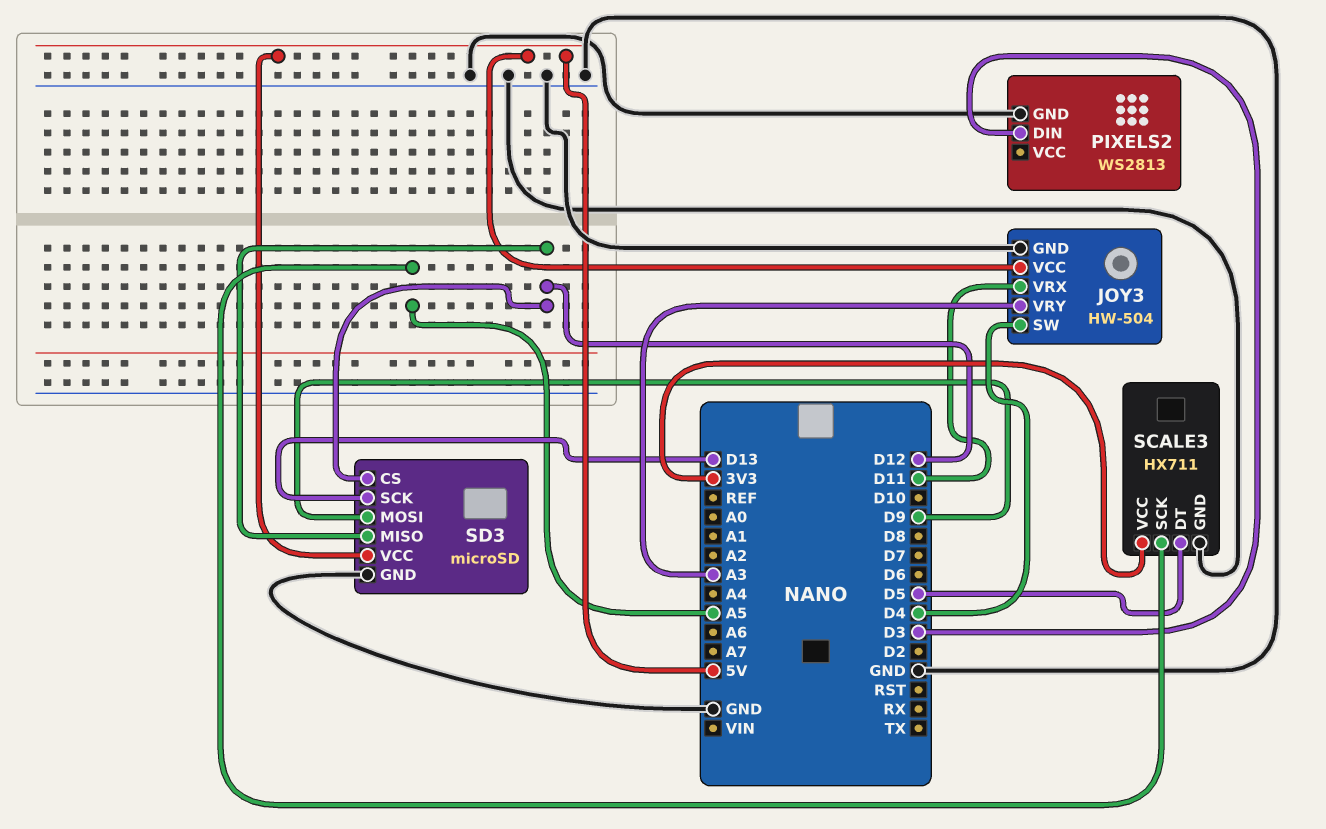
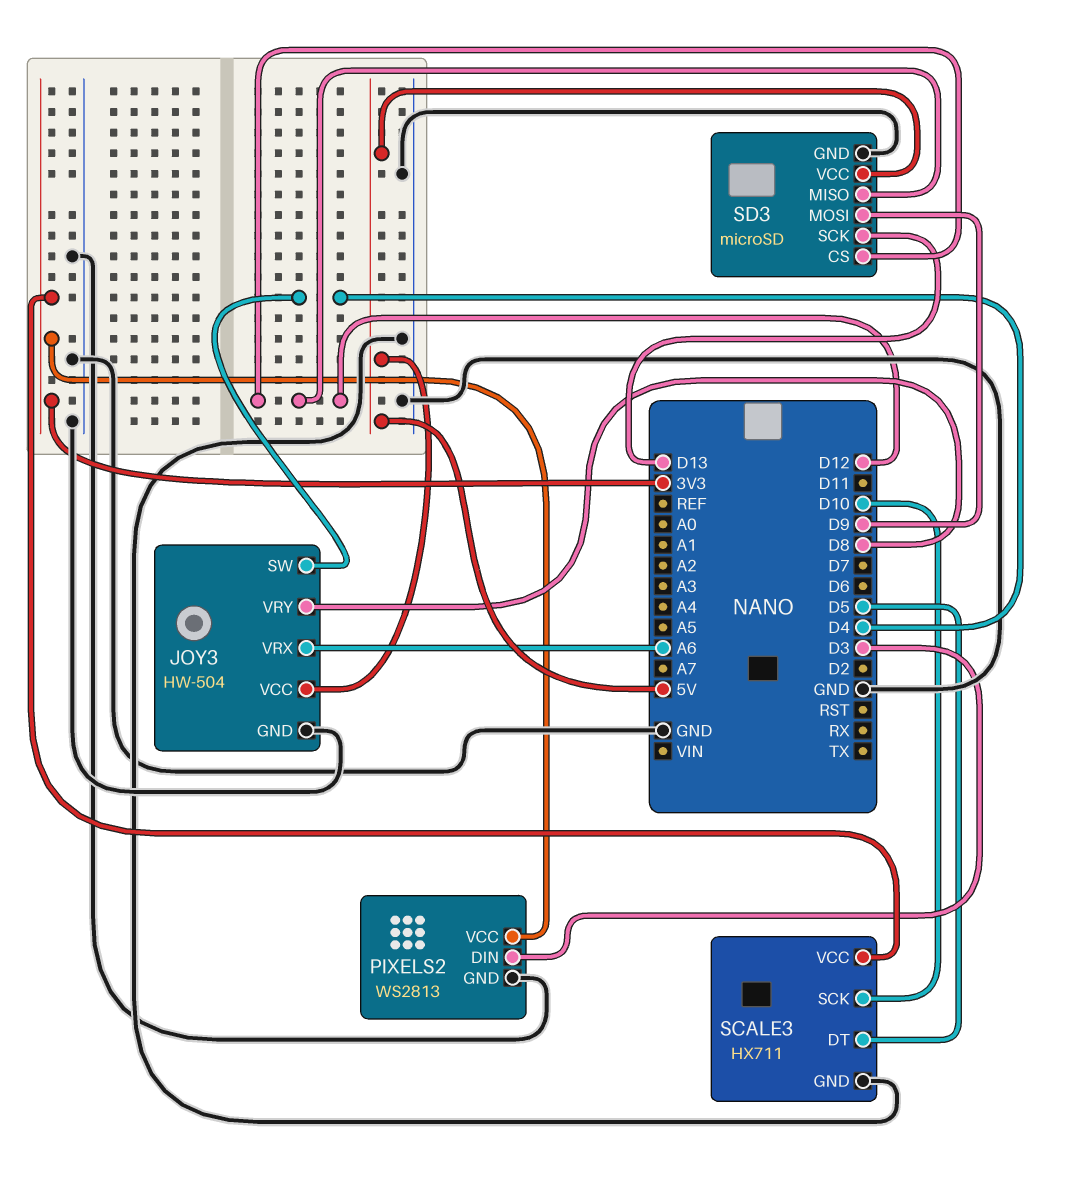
JOY3 pin VRX: D11 -> A6
JOY3 pin VRY: A3 -> D8
PIXELS2 pin VCC: none -> 3V3
SCALE3 pin SCK: A5 -> D10

